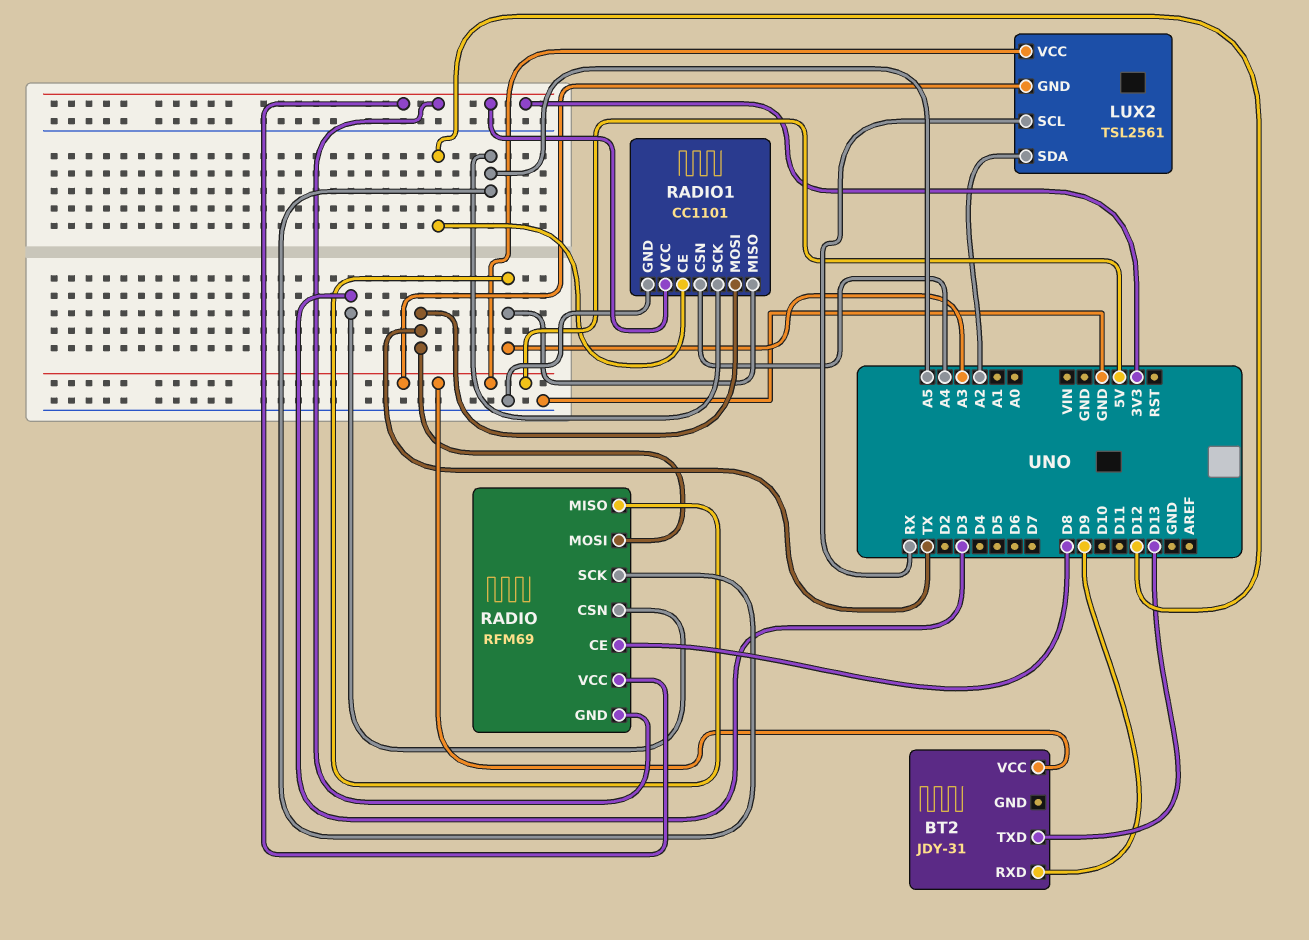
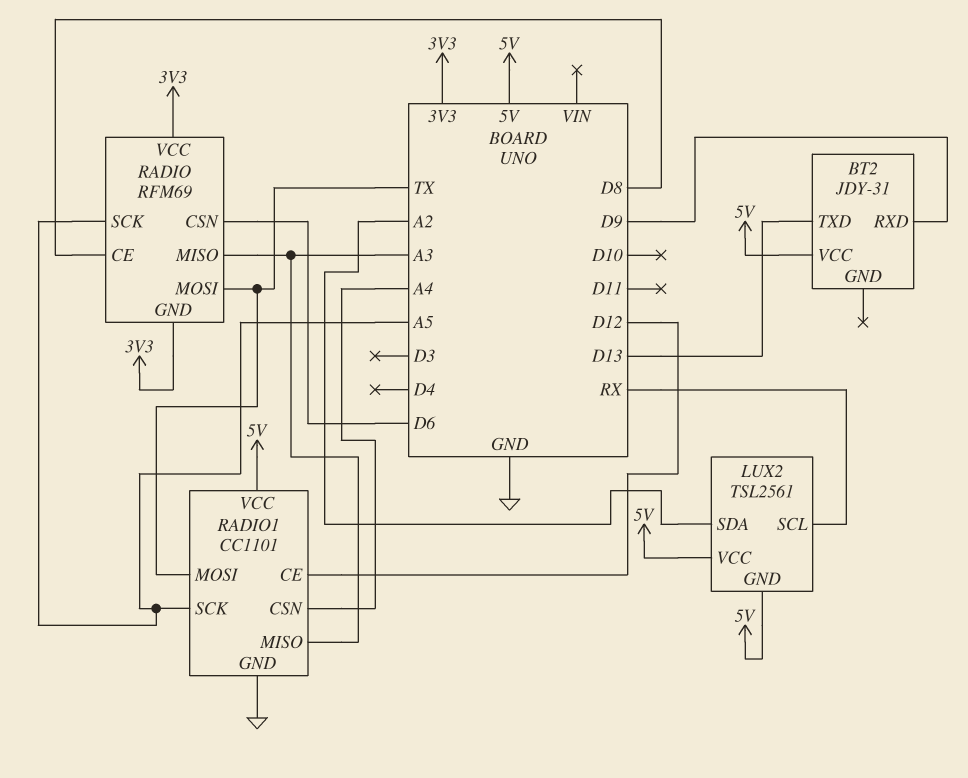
RADIO pin CSN: D3 -> D6
RADIO1 pin VCC: 3V3 -> 5V

